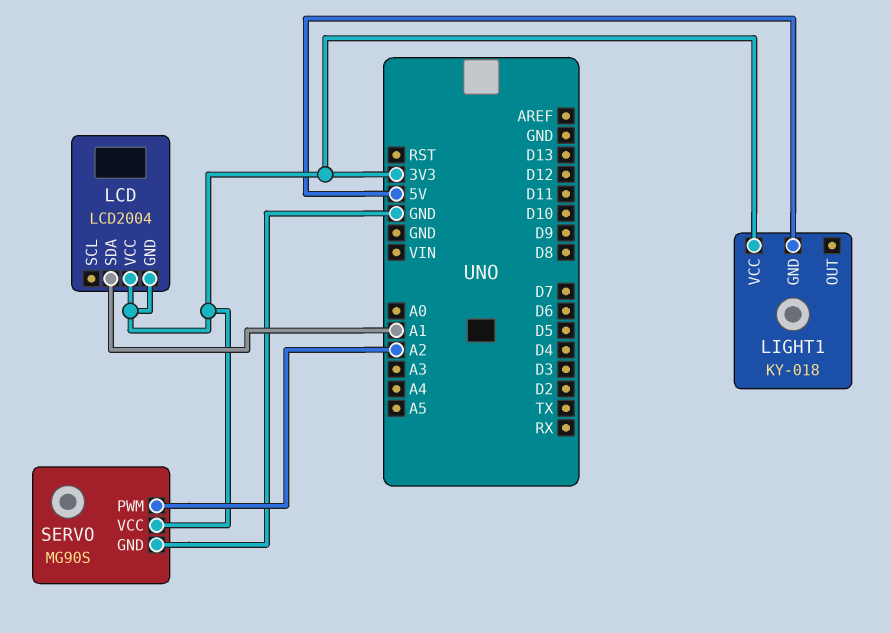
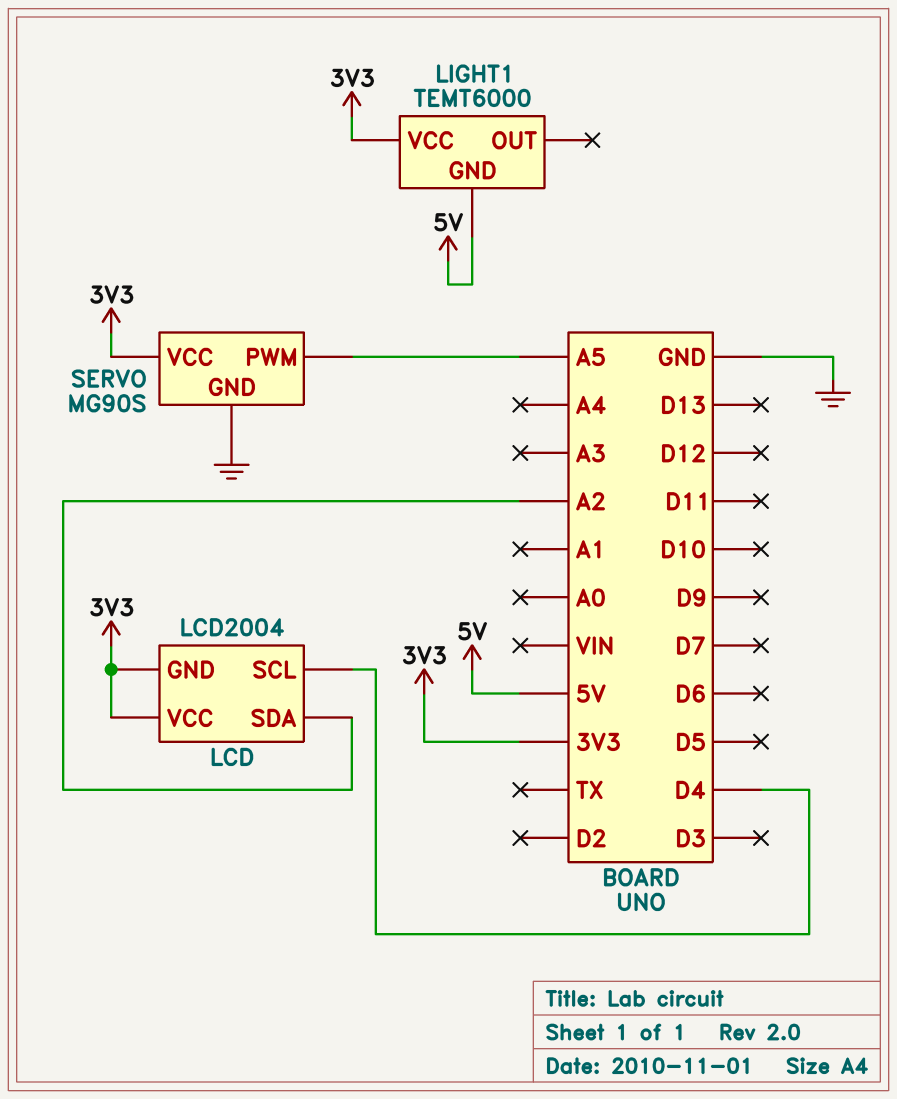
LCD pin SCL: none -> D4
LCD pin SDA: A1 -> A2
LIGHT1: KY-018 -> TEMT6000
SERVO pin PWM: A2 -> A5

